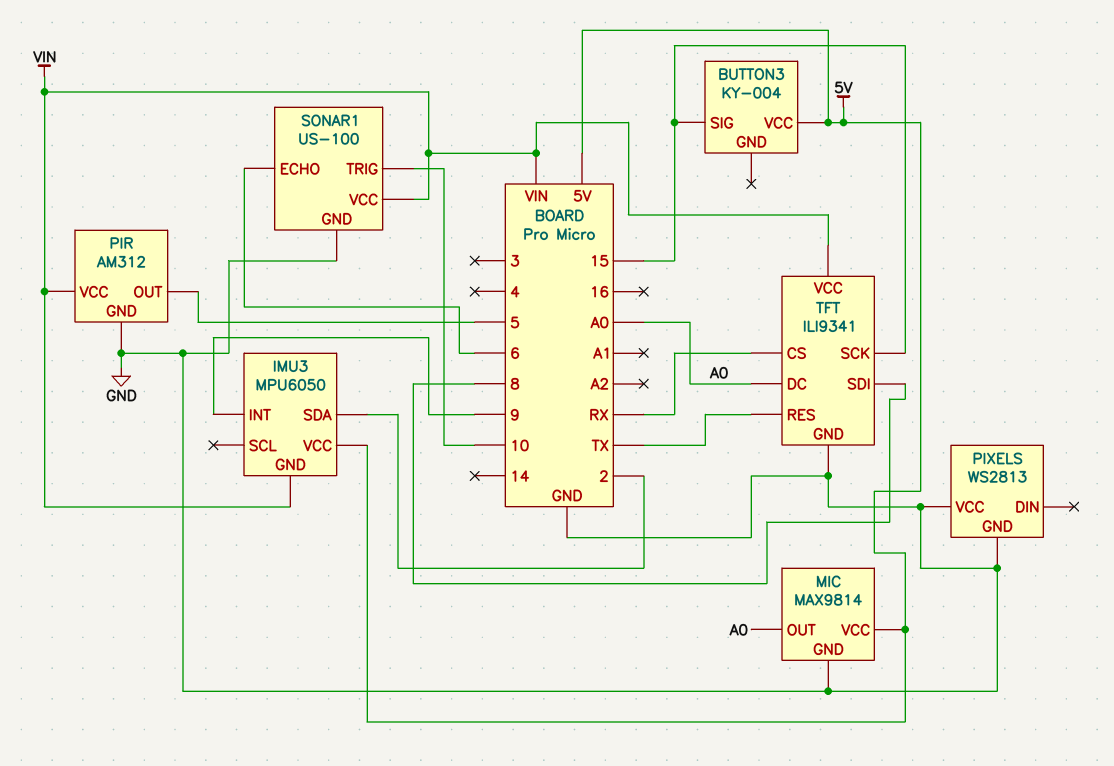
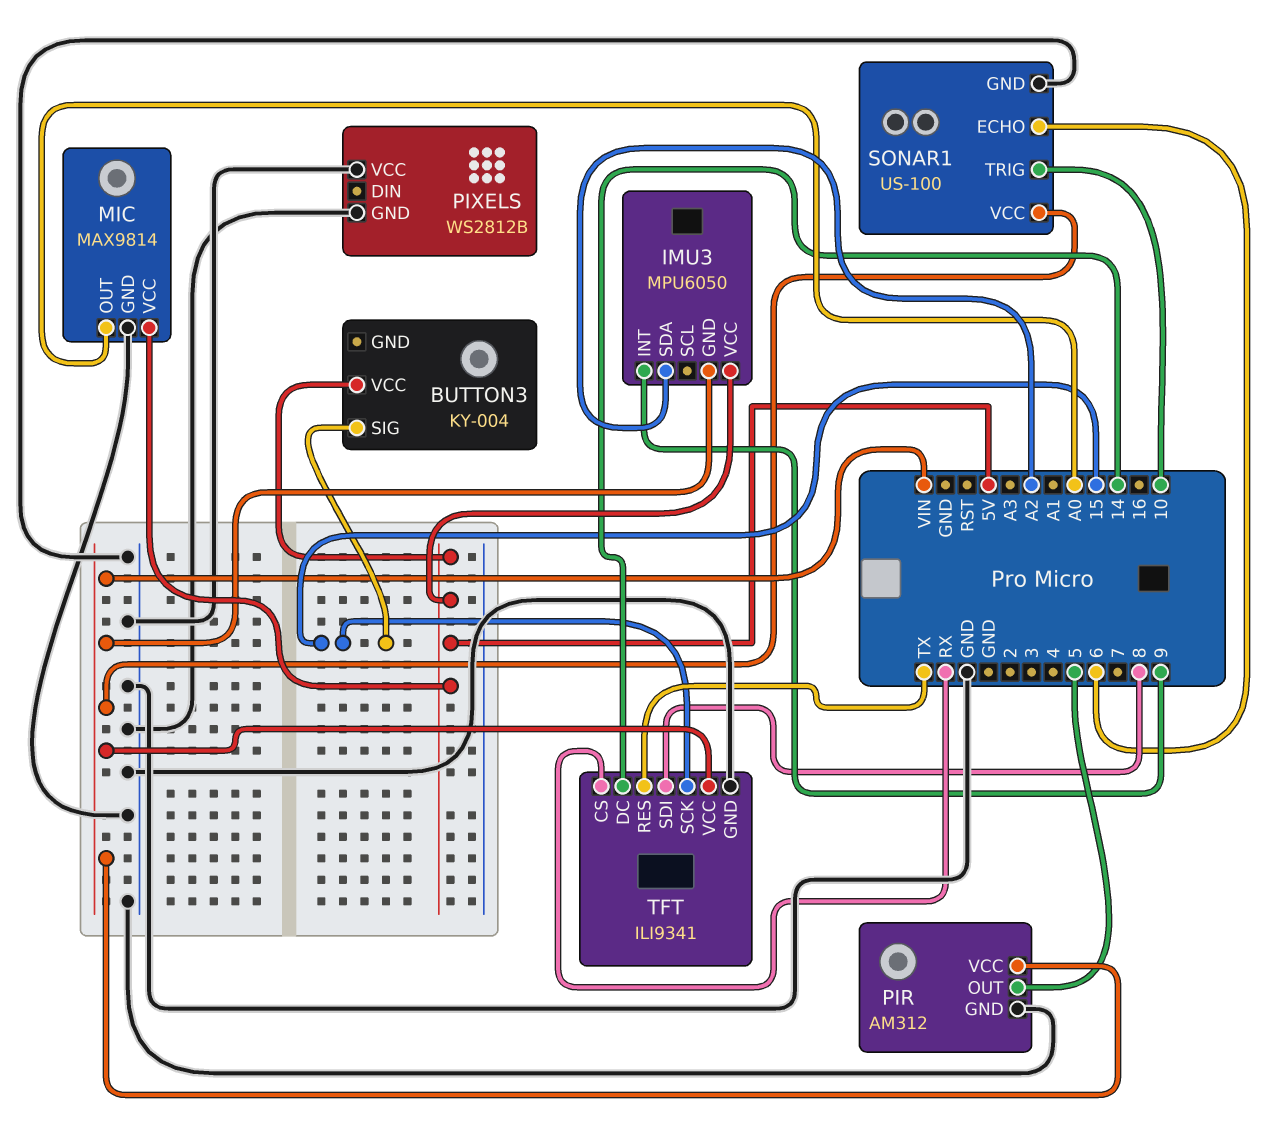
IMU3 pin SDA: 2 -> A2
PIXELS: WS2813 -> WS2812B
TFT pin DC: A0 -> 14

